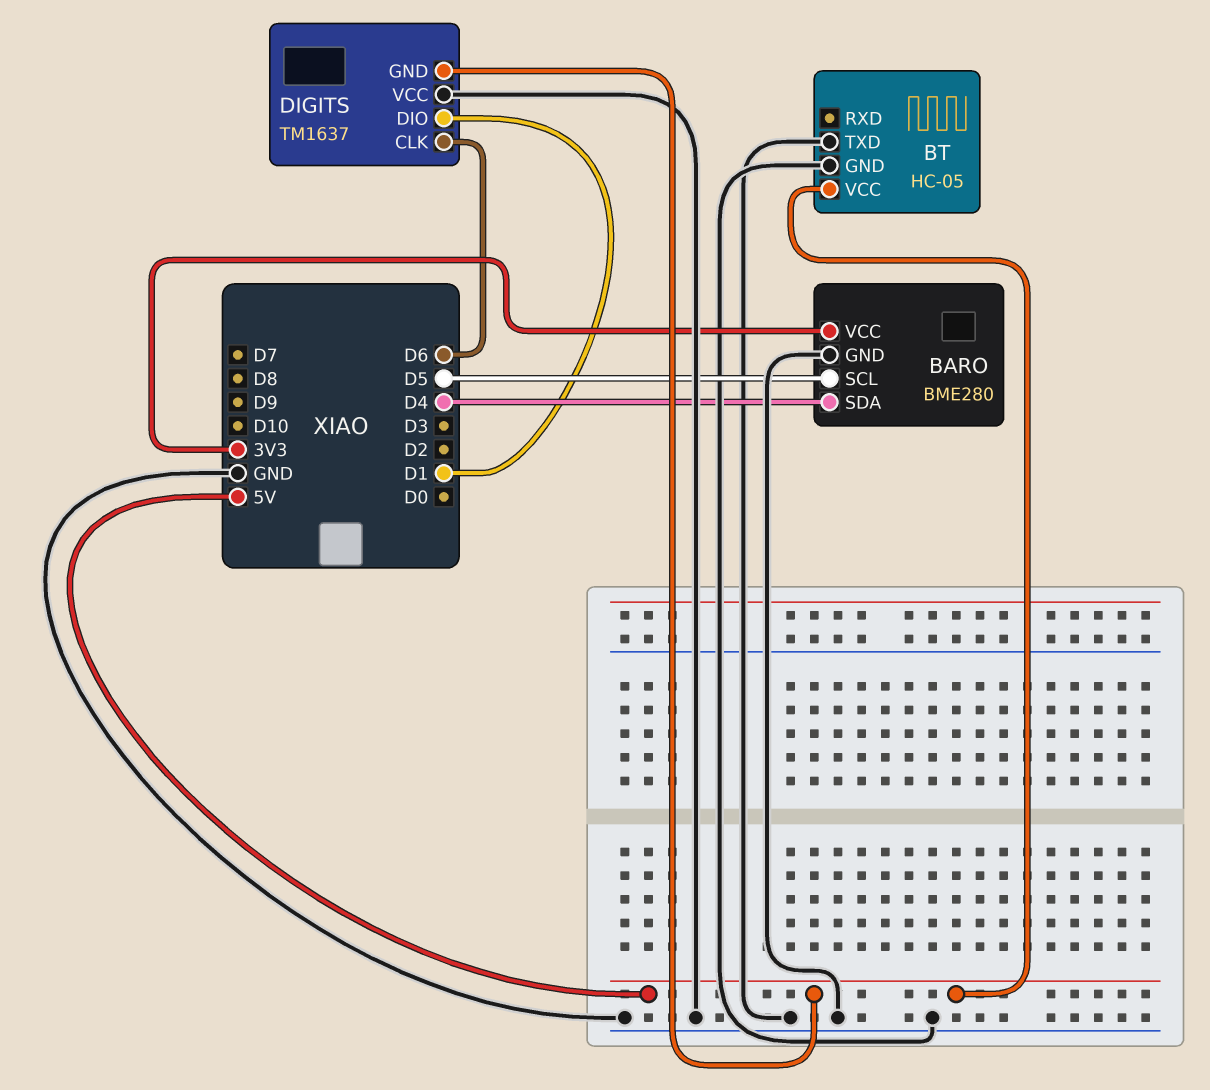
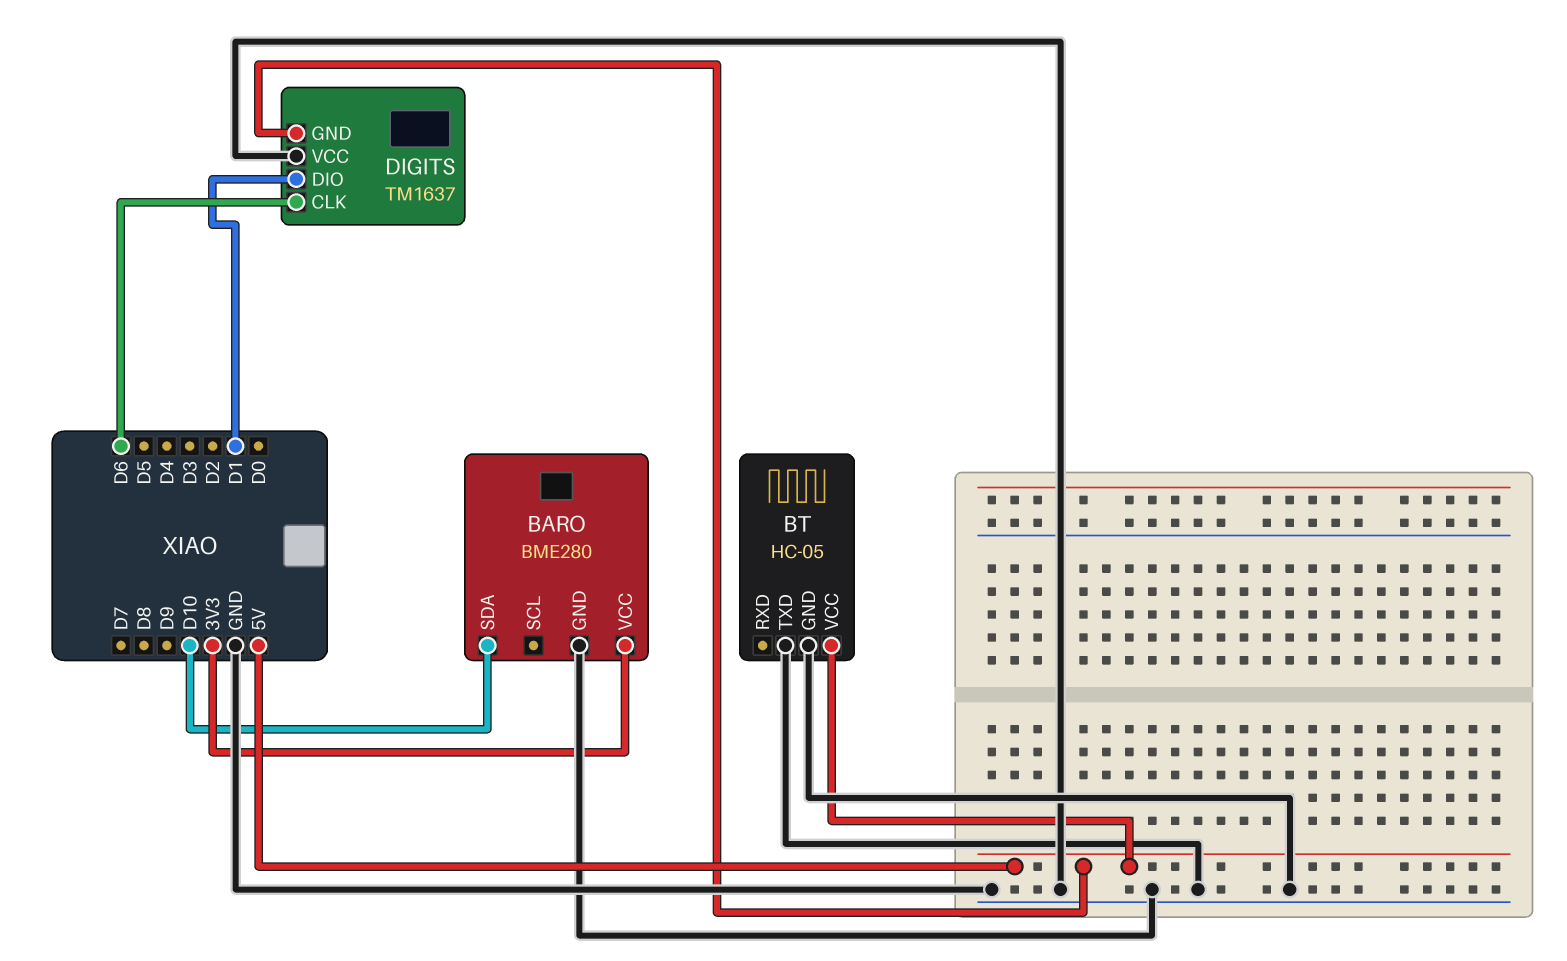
BARO pin SCL: D5 -> none
BARO pin SDA: D4 -> D10

